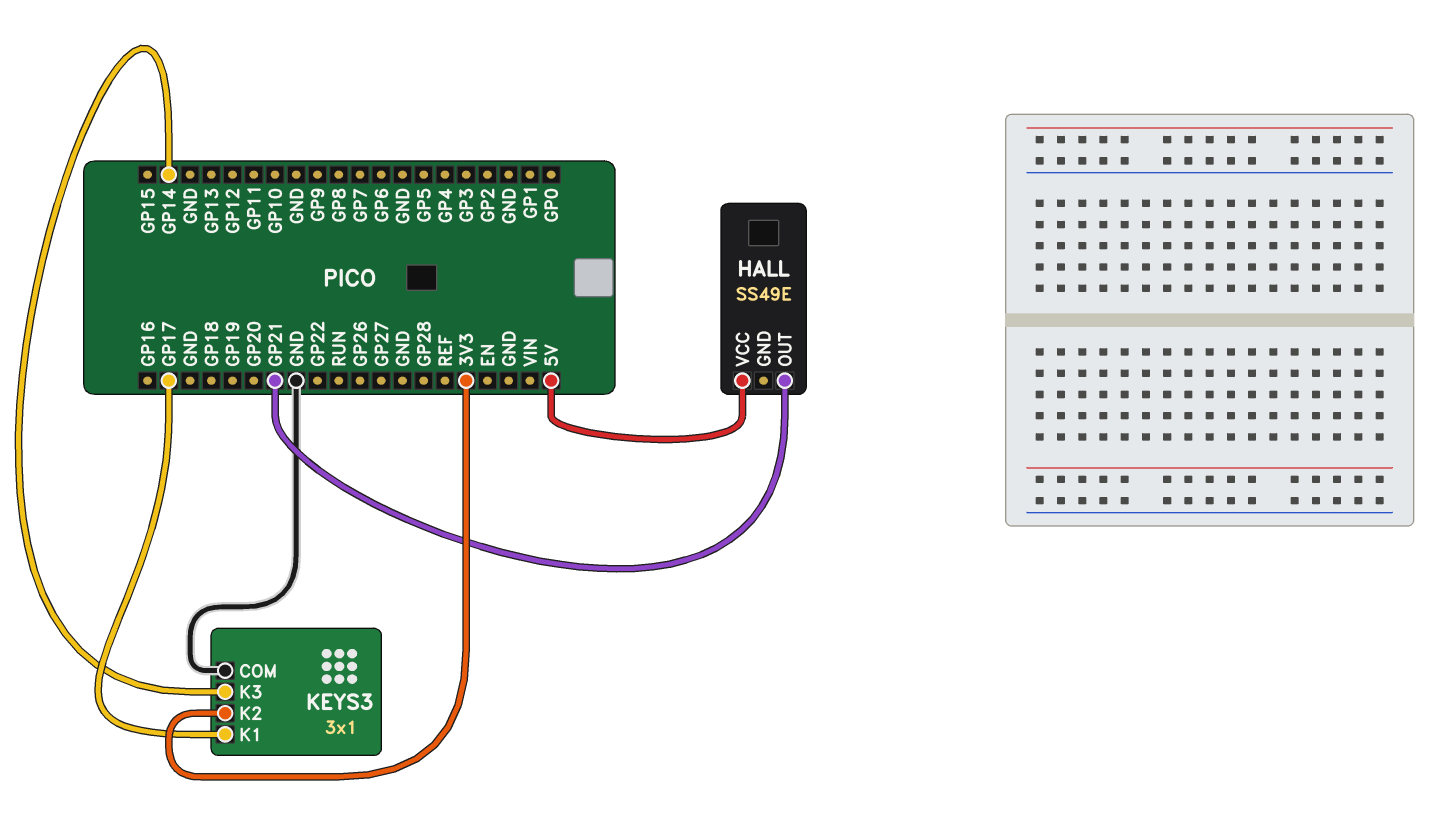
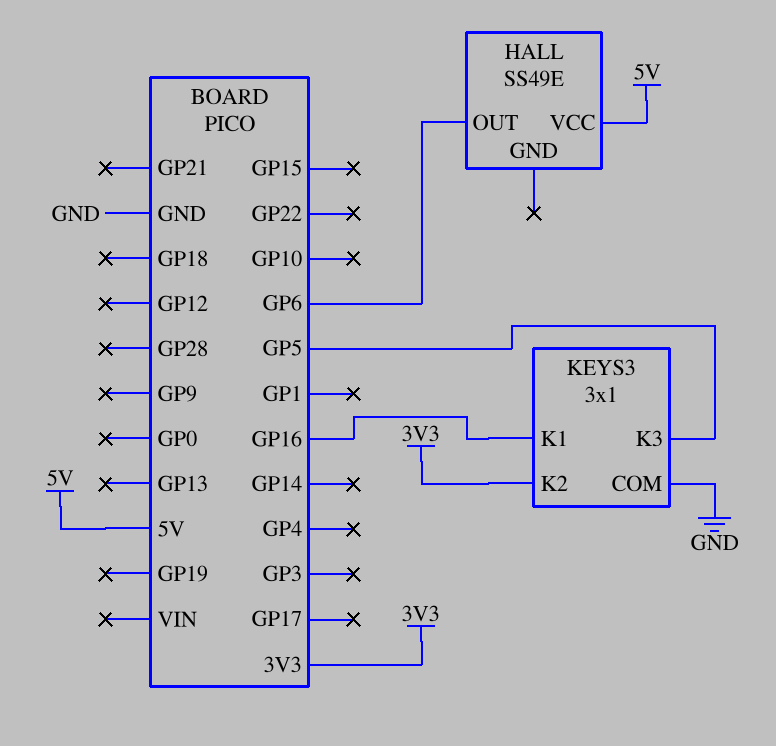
HALL pin OUT: GP21 -> GP6
KEYS3 pin K1: GP17 -> GP16
KEYS3 pin K3: GP14 -> GP5

